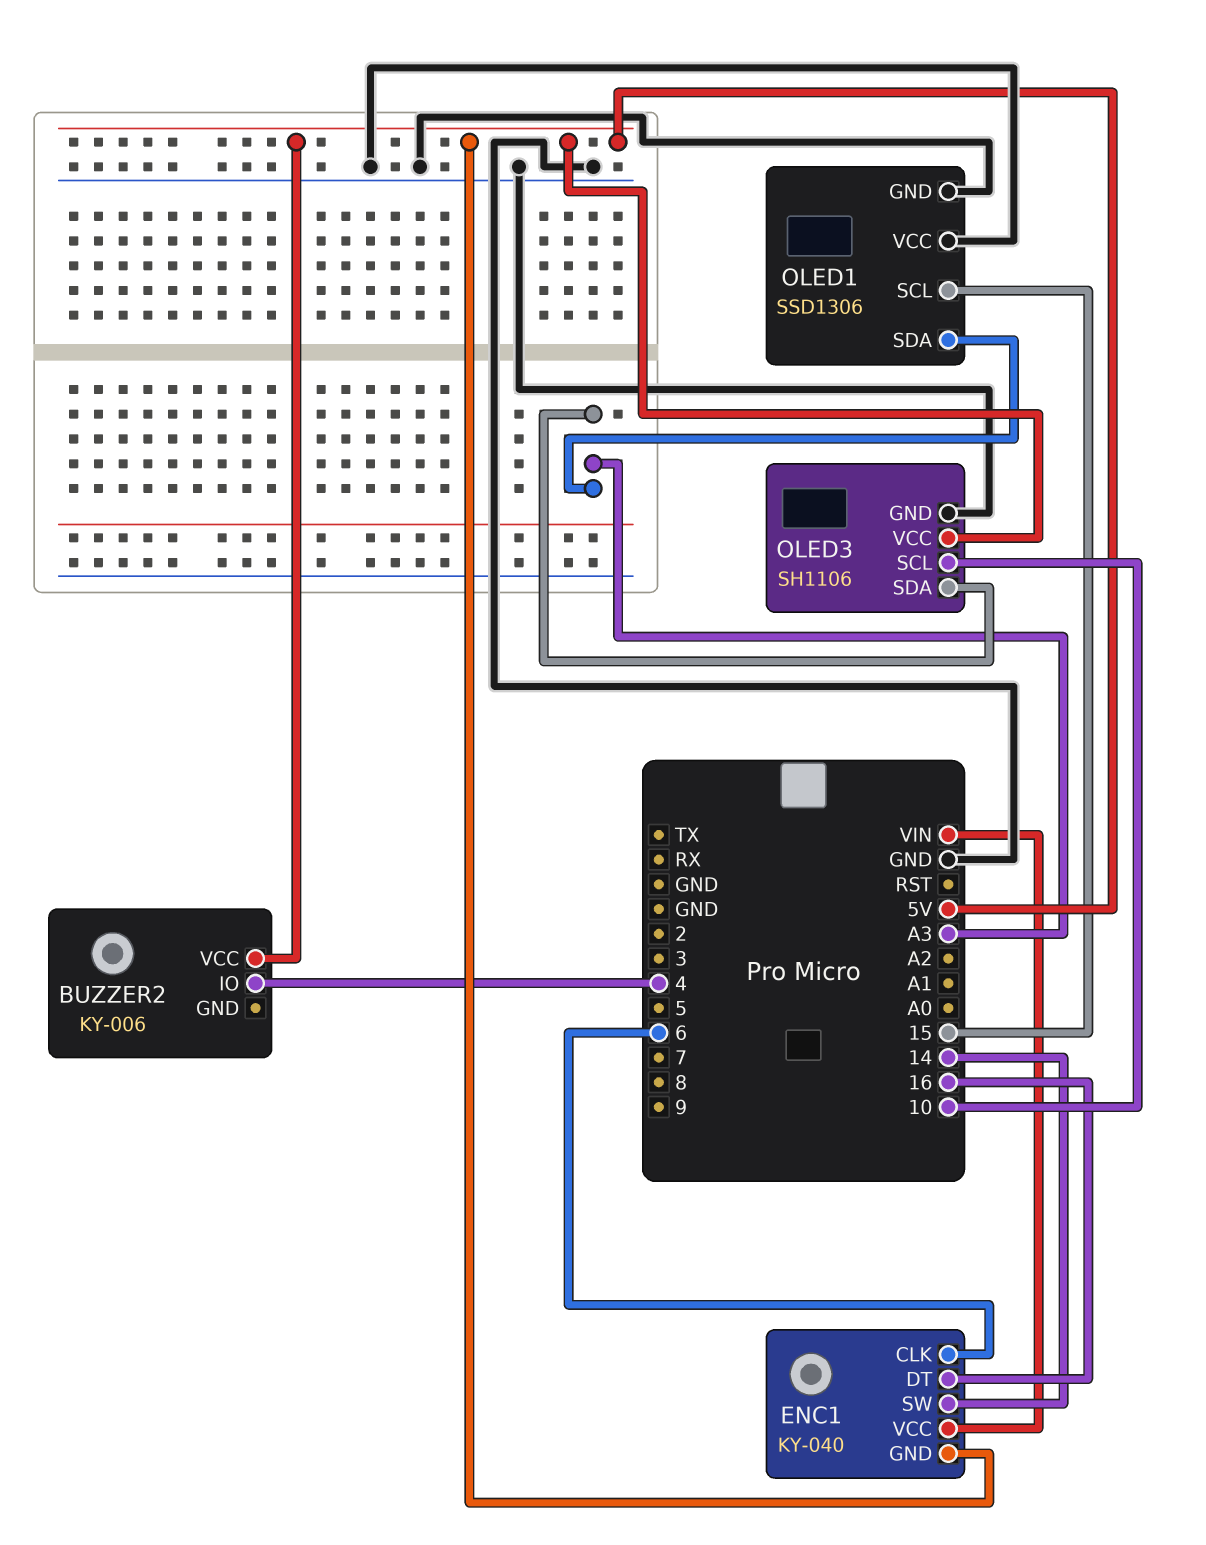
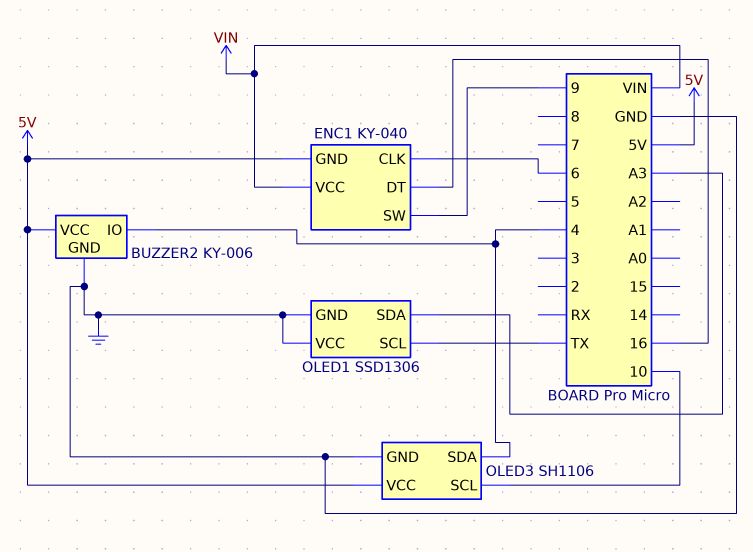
BUZZER2 pin GND: none -> GND
ENC1 pin SW: 14 -> 9
OLED1 pin SCL: 15 -> TX
OLED3 pin SDA: A3 -> 4

